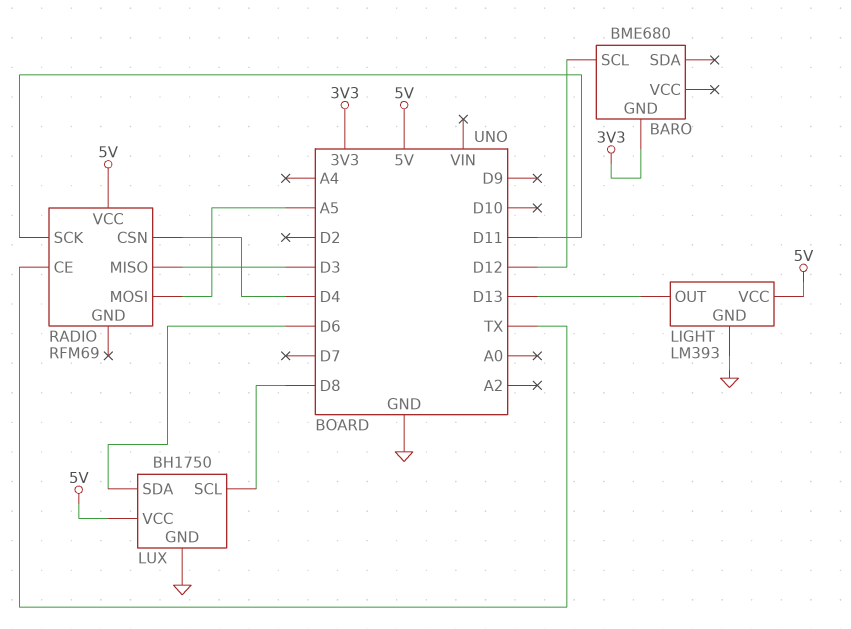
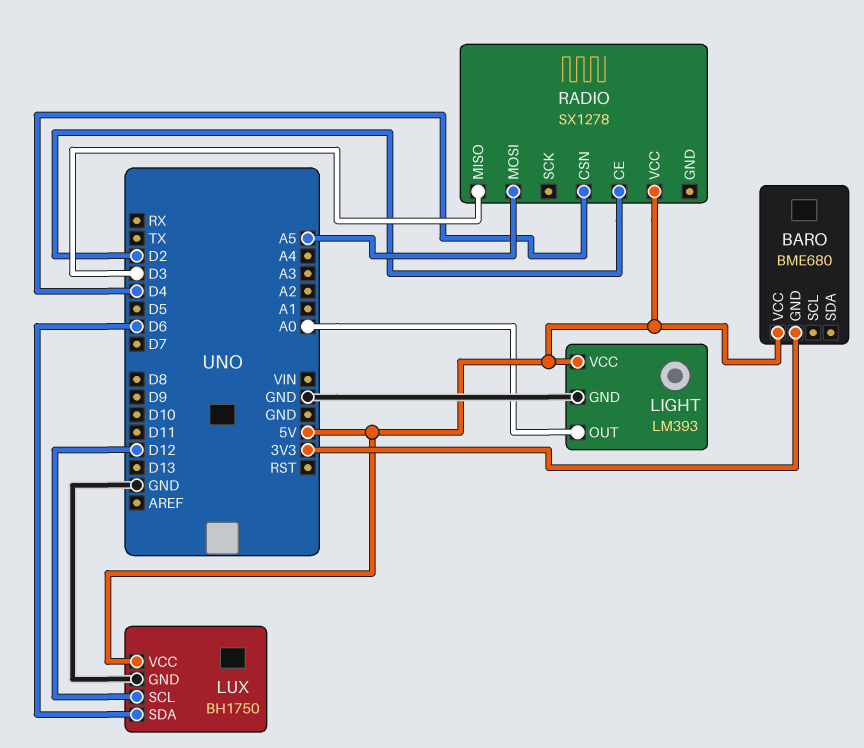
BARO pin SCL: D12 -> none
BARO pin VCC: none -> 5V
LIGHT pin OUT: D13 -> A0
LUX pin SCL: D8 -> D12
RADIO: RFM69 -> SX1278
RADIO pin CE: TX -> D2
RADIO pin SCK: D11 -> none

